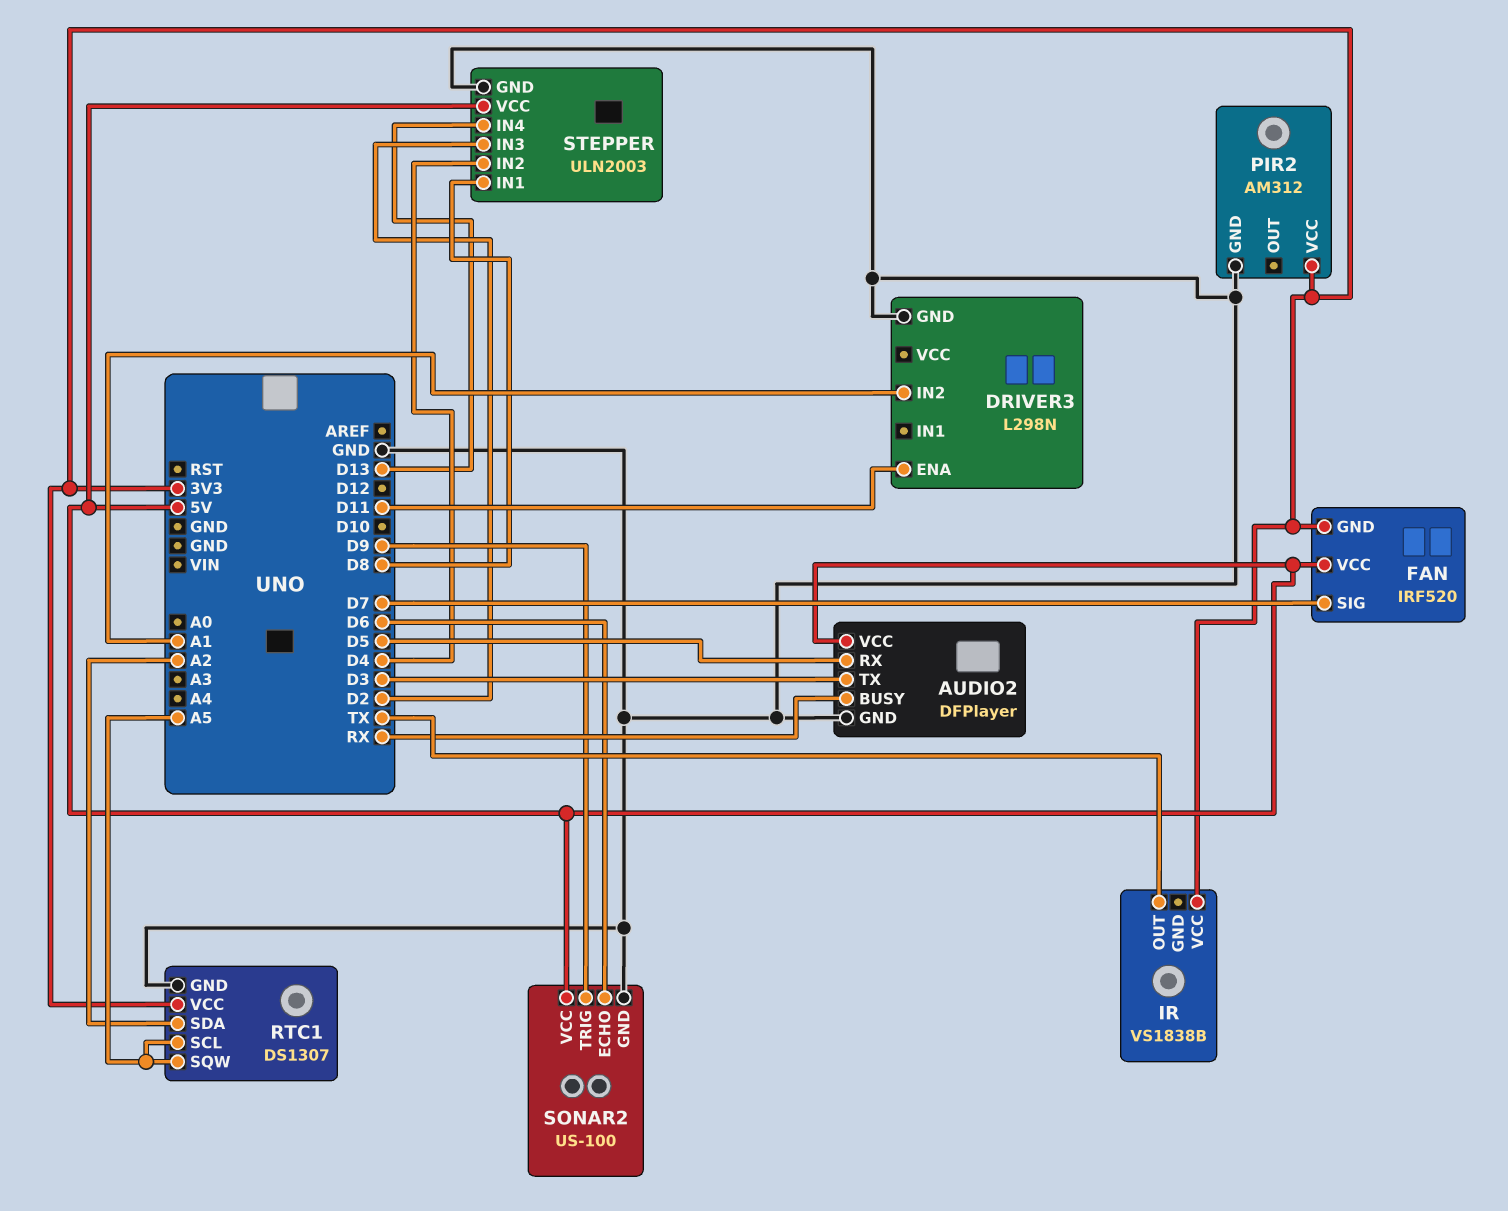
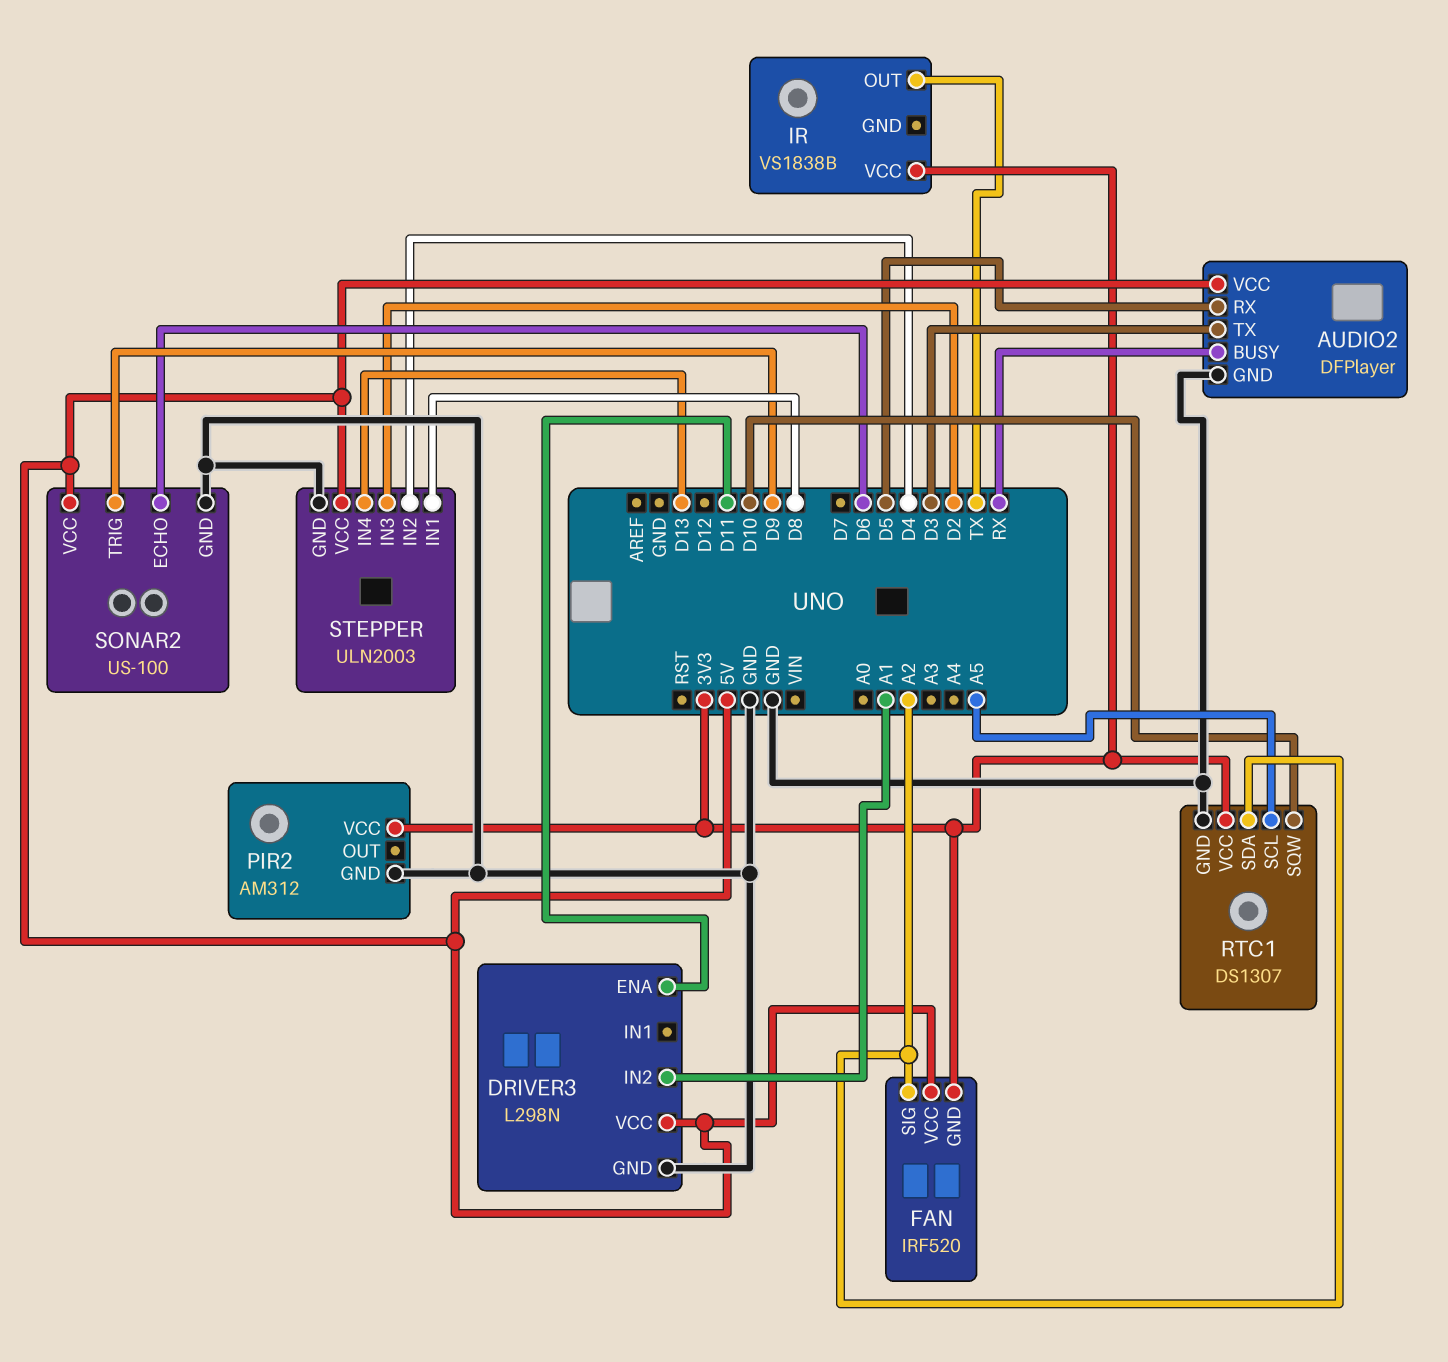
DRIVER3 pin VCC: none -> 5V
FAN pin SIG: D7 -> A2
RTC1 pin SQW: A5 -> D10

